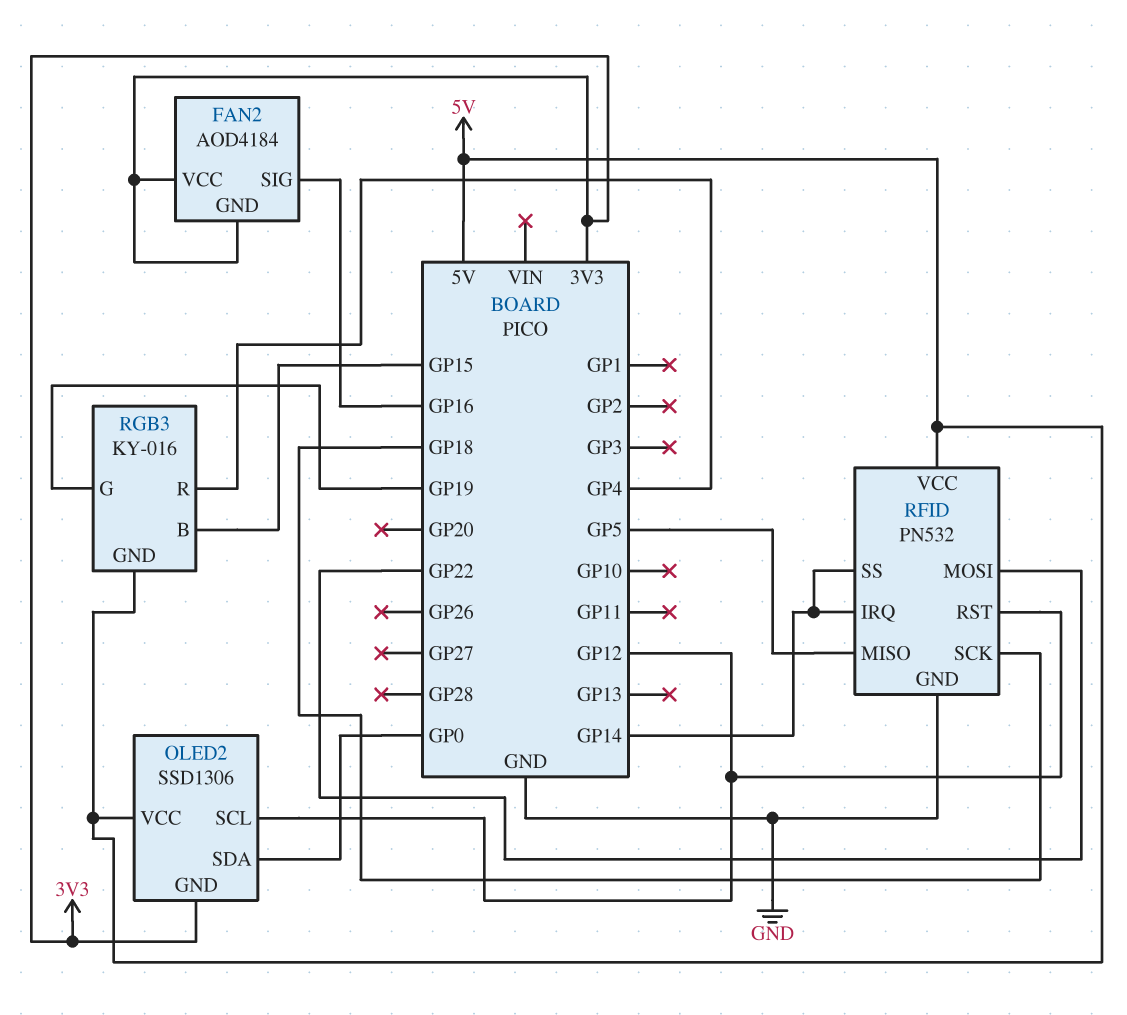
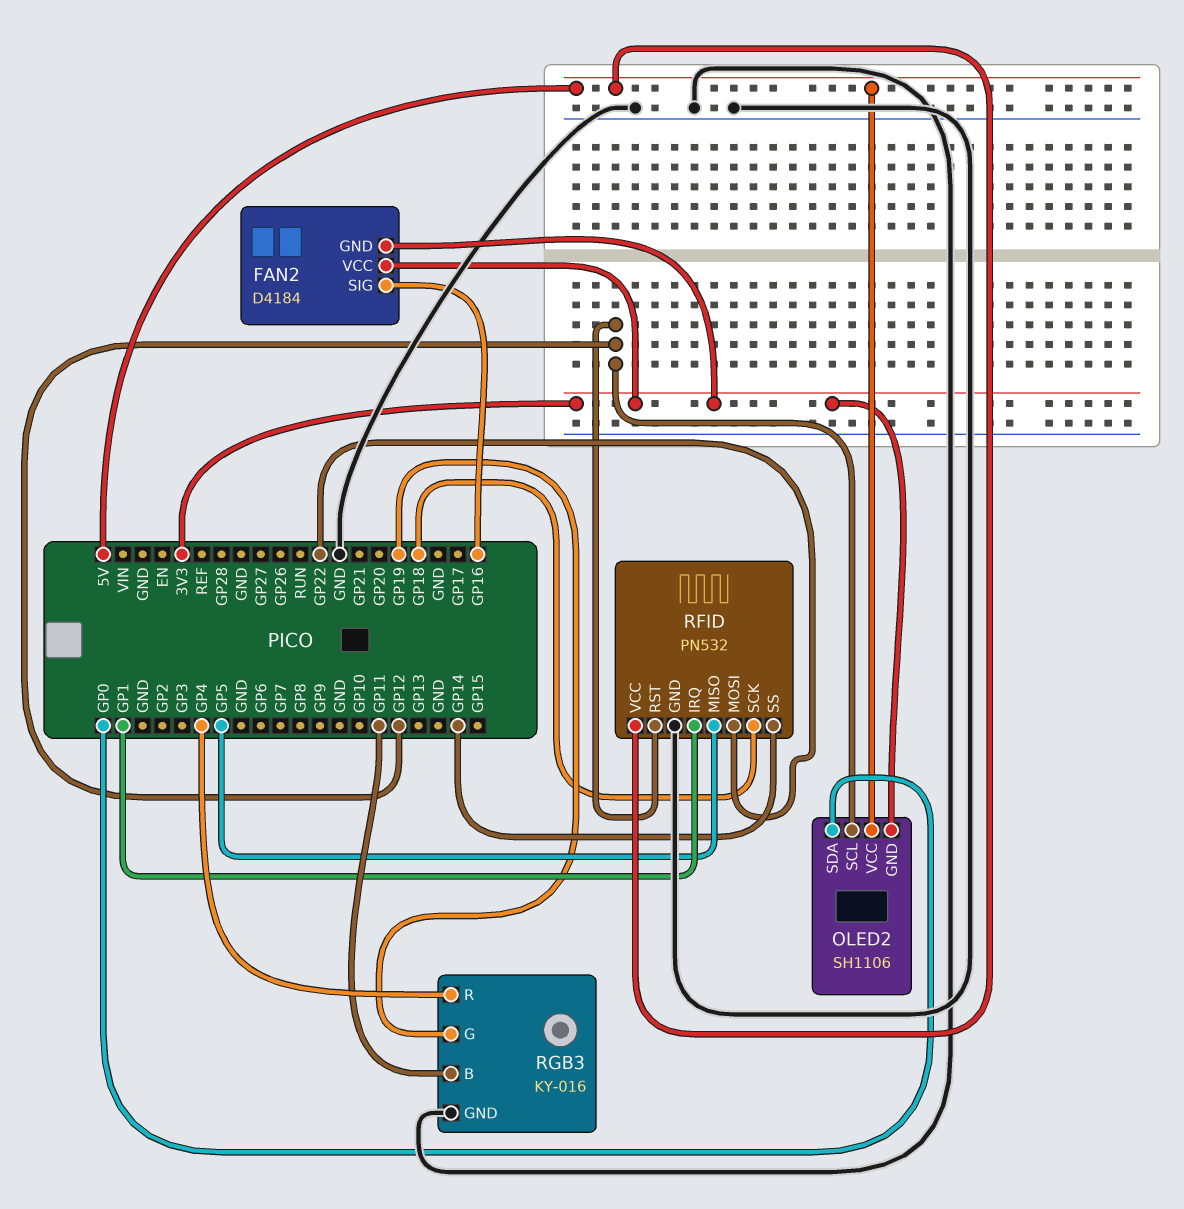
FAN2: AOD4184 -> D4184
OLED2: SSD1306 -> SH1106
RFID pin IRQ: GP14 -> GP1
RGB3 pin B: GP15 -> GP11
RGB3 pin GND: 5V -> GND

